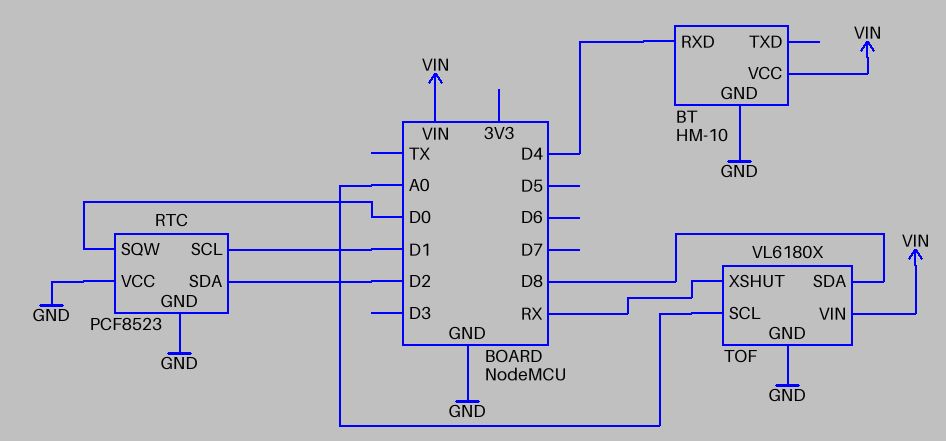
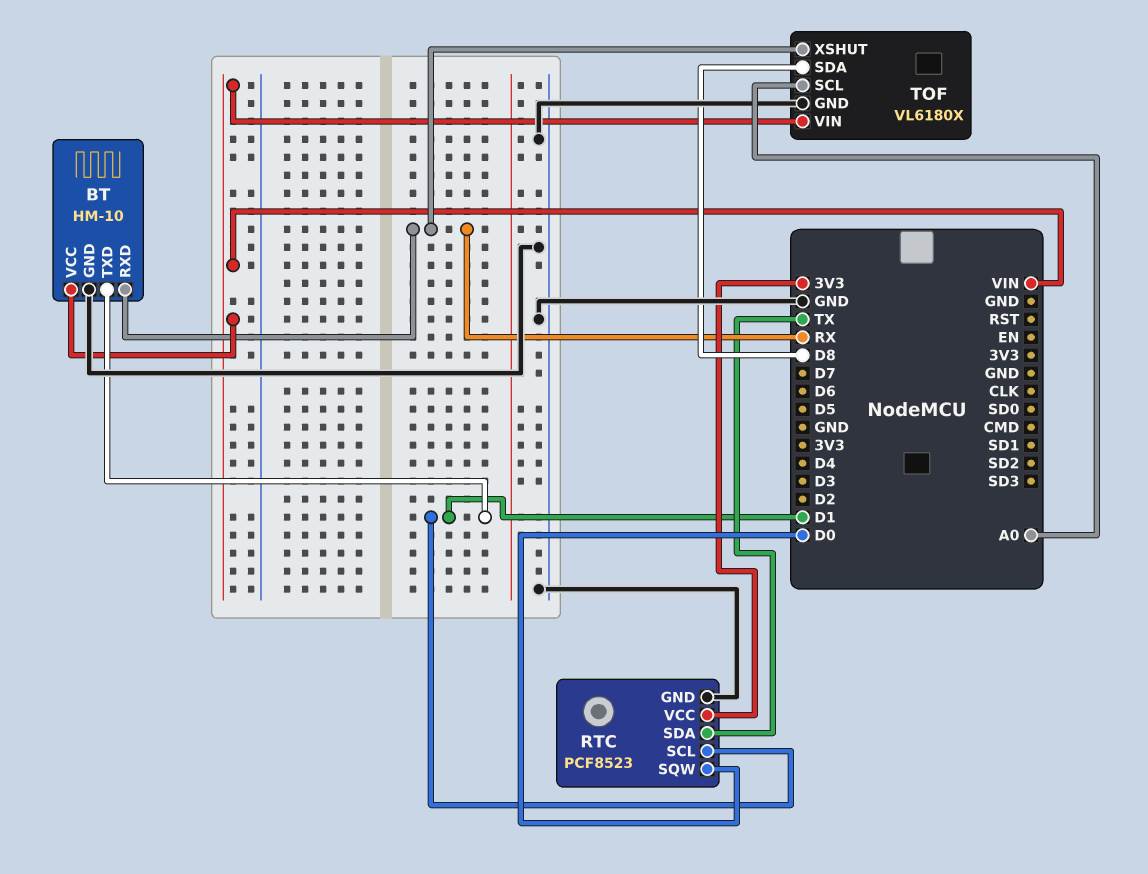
BT pin RXD: D4 -> RX
BT pin TXD: none -> D1
RTC pin SDA: D2 -> TX
RTC pin VCC: GND -> 3V3

